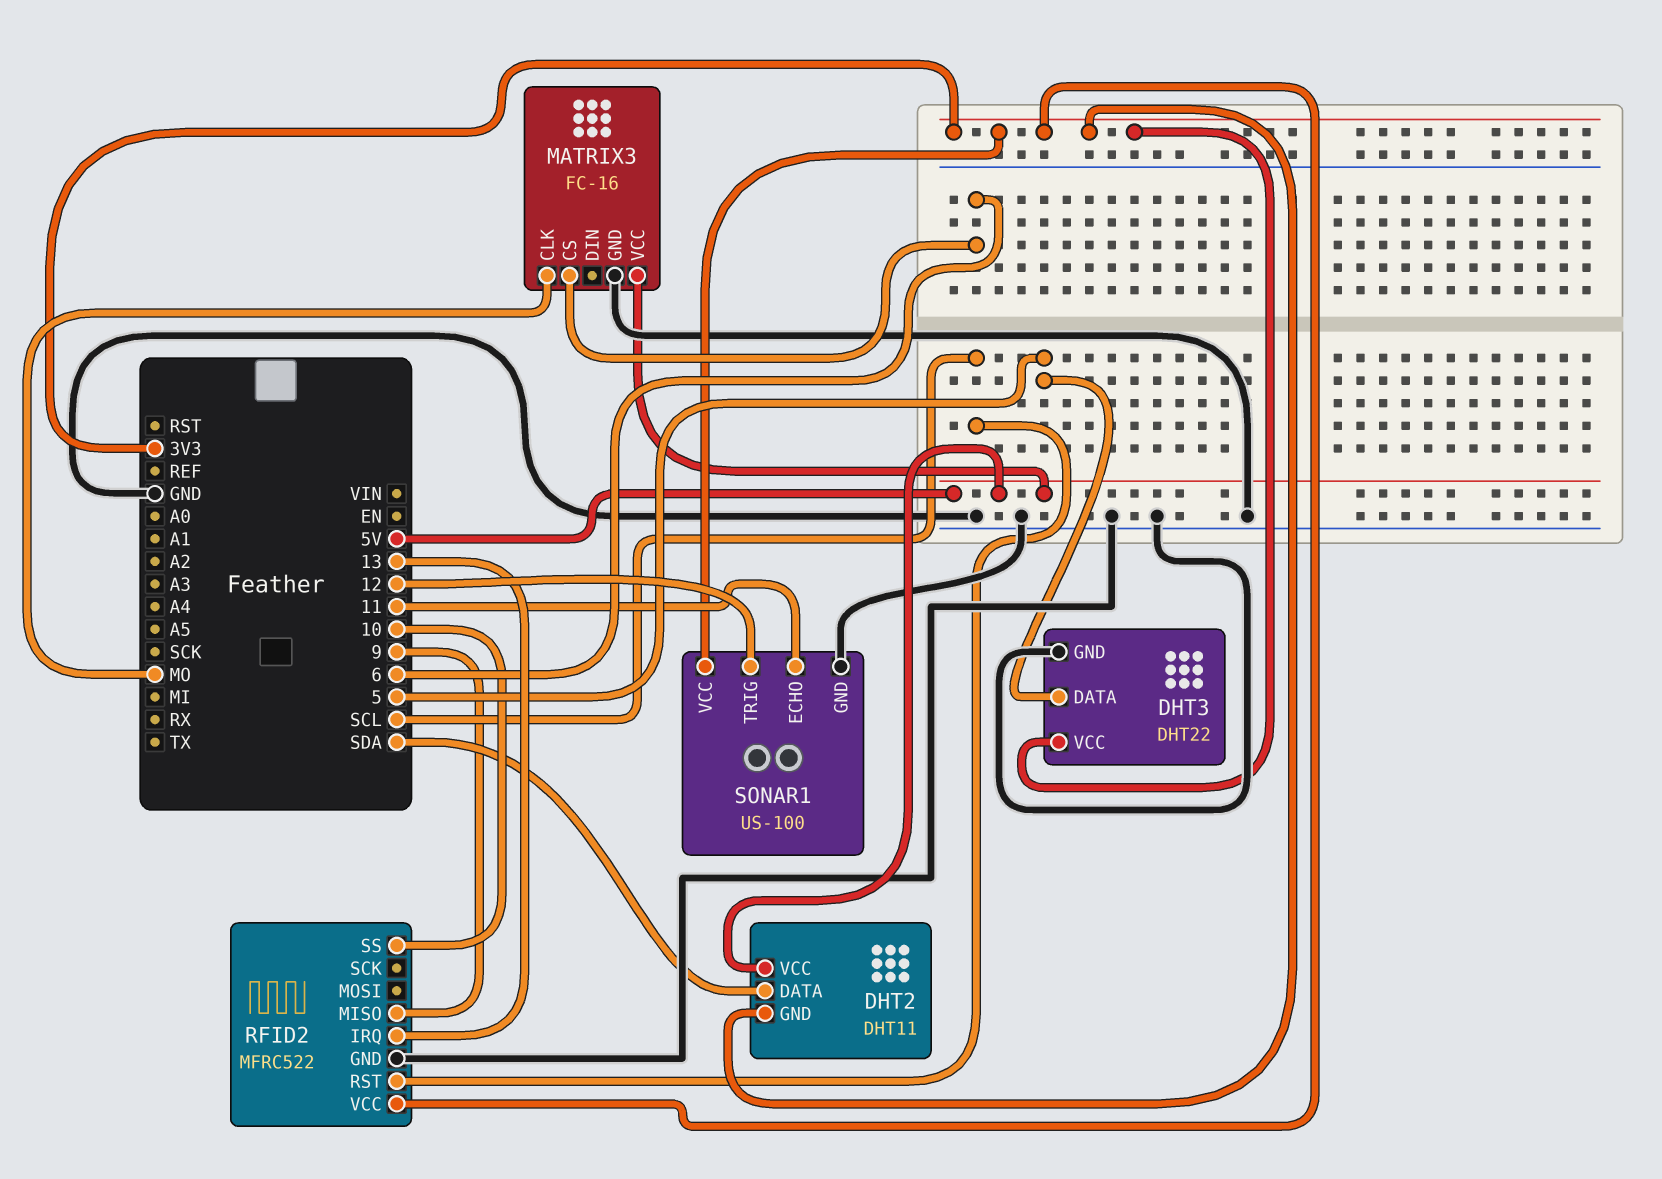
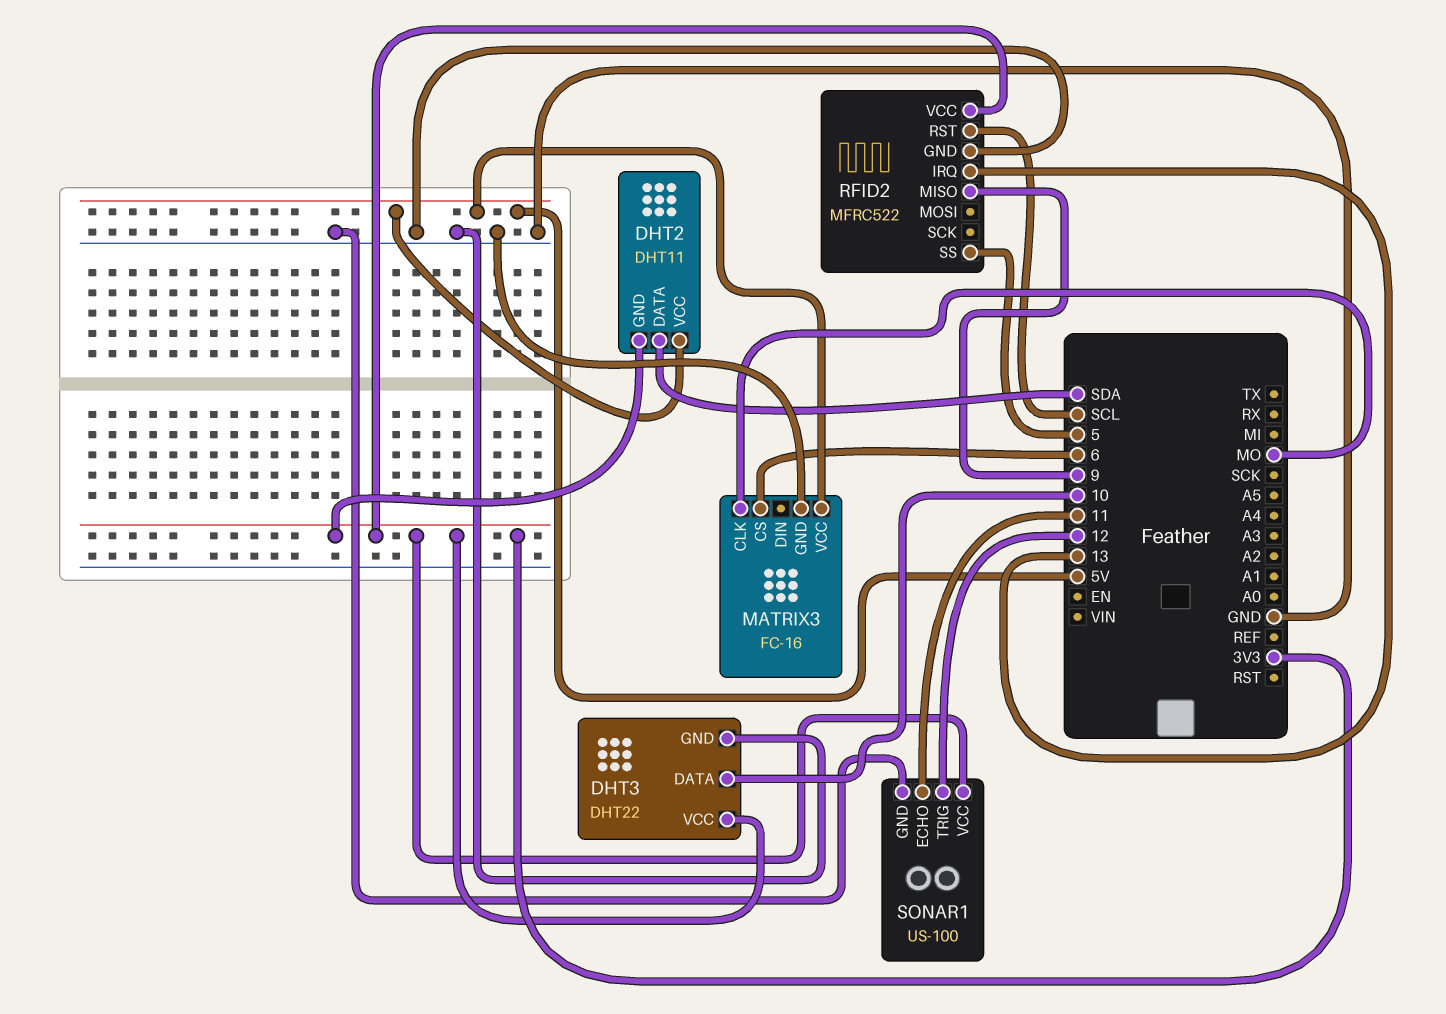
DHT3 pin DATA: 5 -> 10
RFID2 pin SS: 10 -> 5

